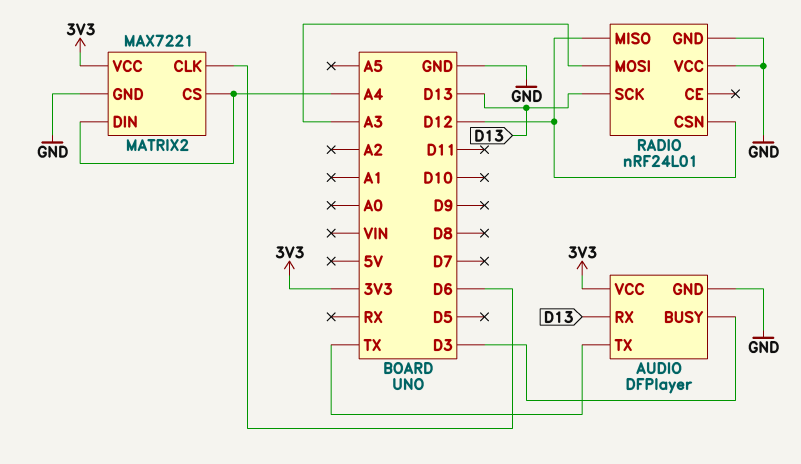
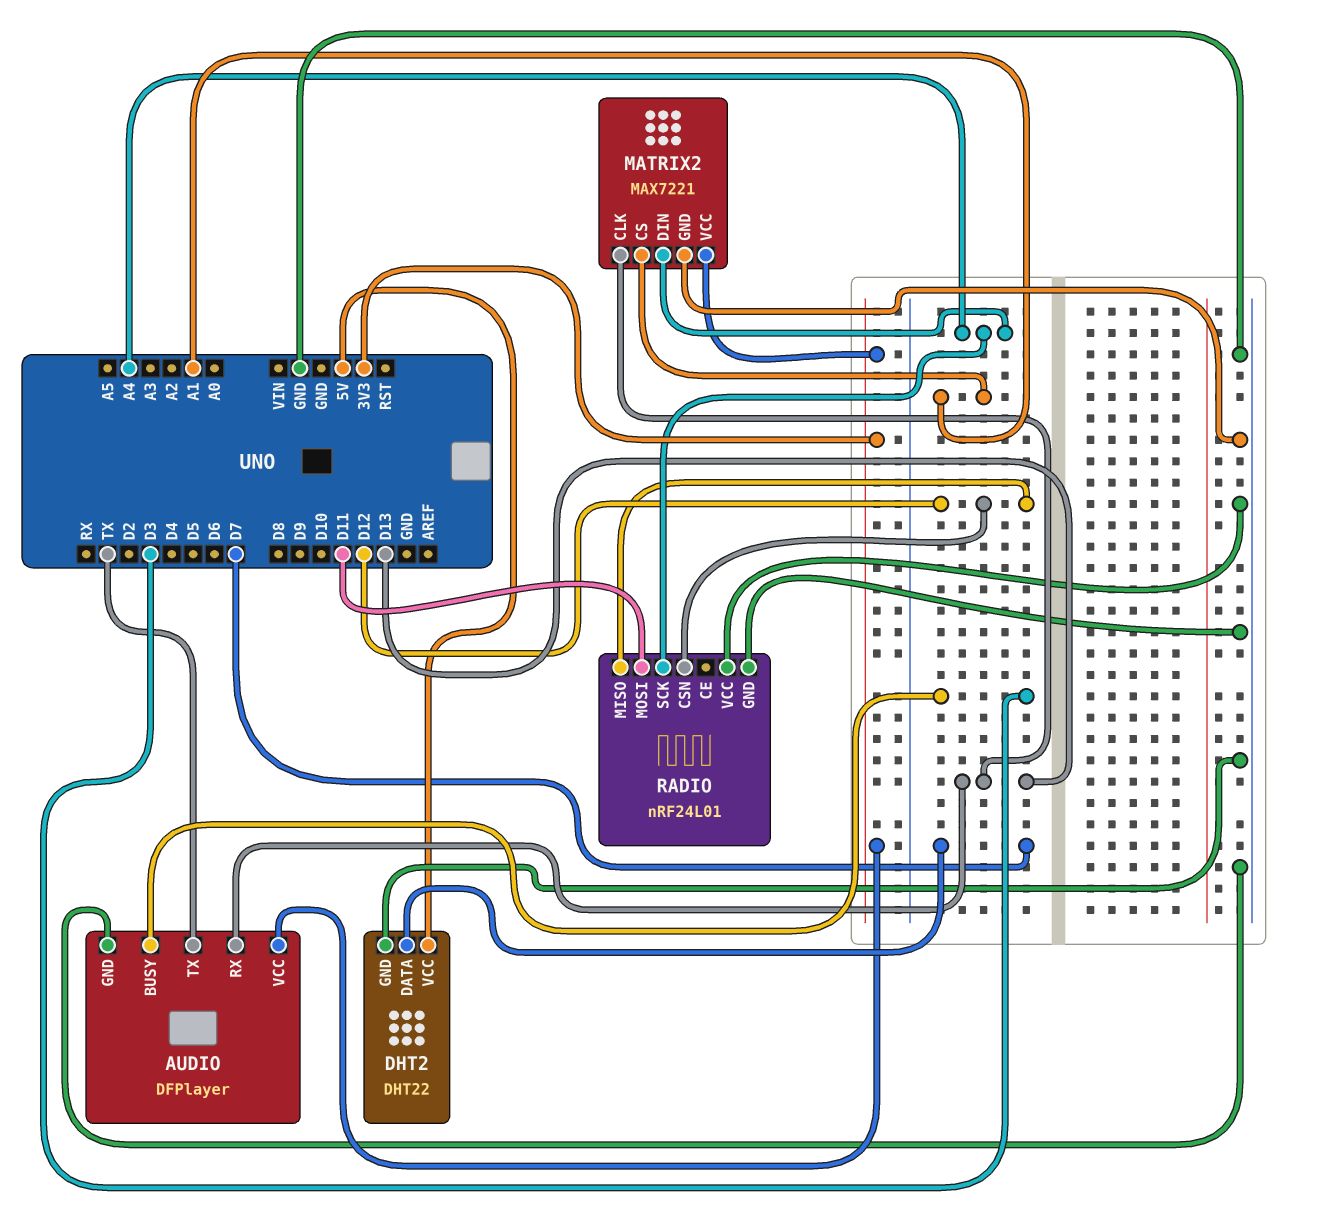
DHT2: none -> DHT22
DHT2 pin DATA: none -> D7
DHT2 pin GND: none -> GND
DHT2 pin VCC: none -> 5V
MATRIX2 pin CLK: D6 -> D13
MATRIX2 pin CS: A4 -> A1
RADIO pin MOSI: A3 -> D11
RADIO pin SCK: D13 -> A4

